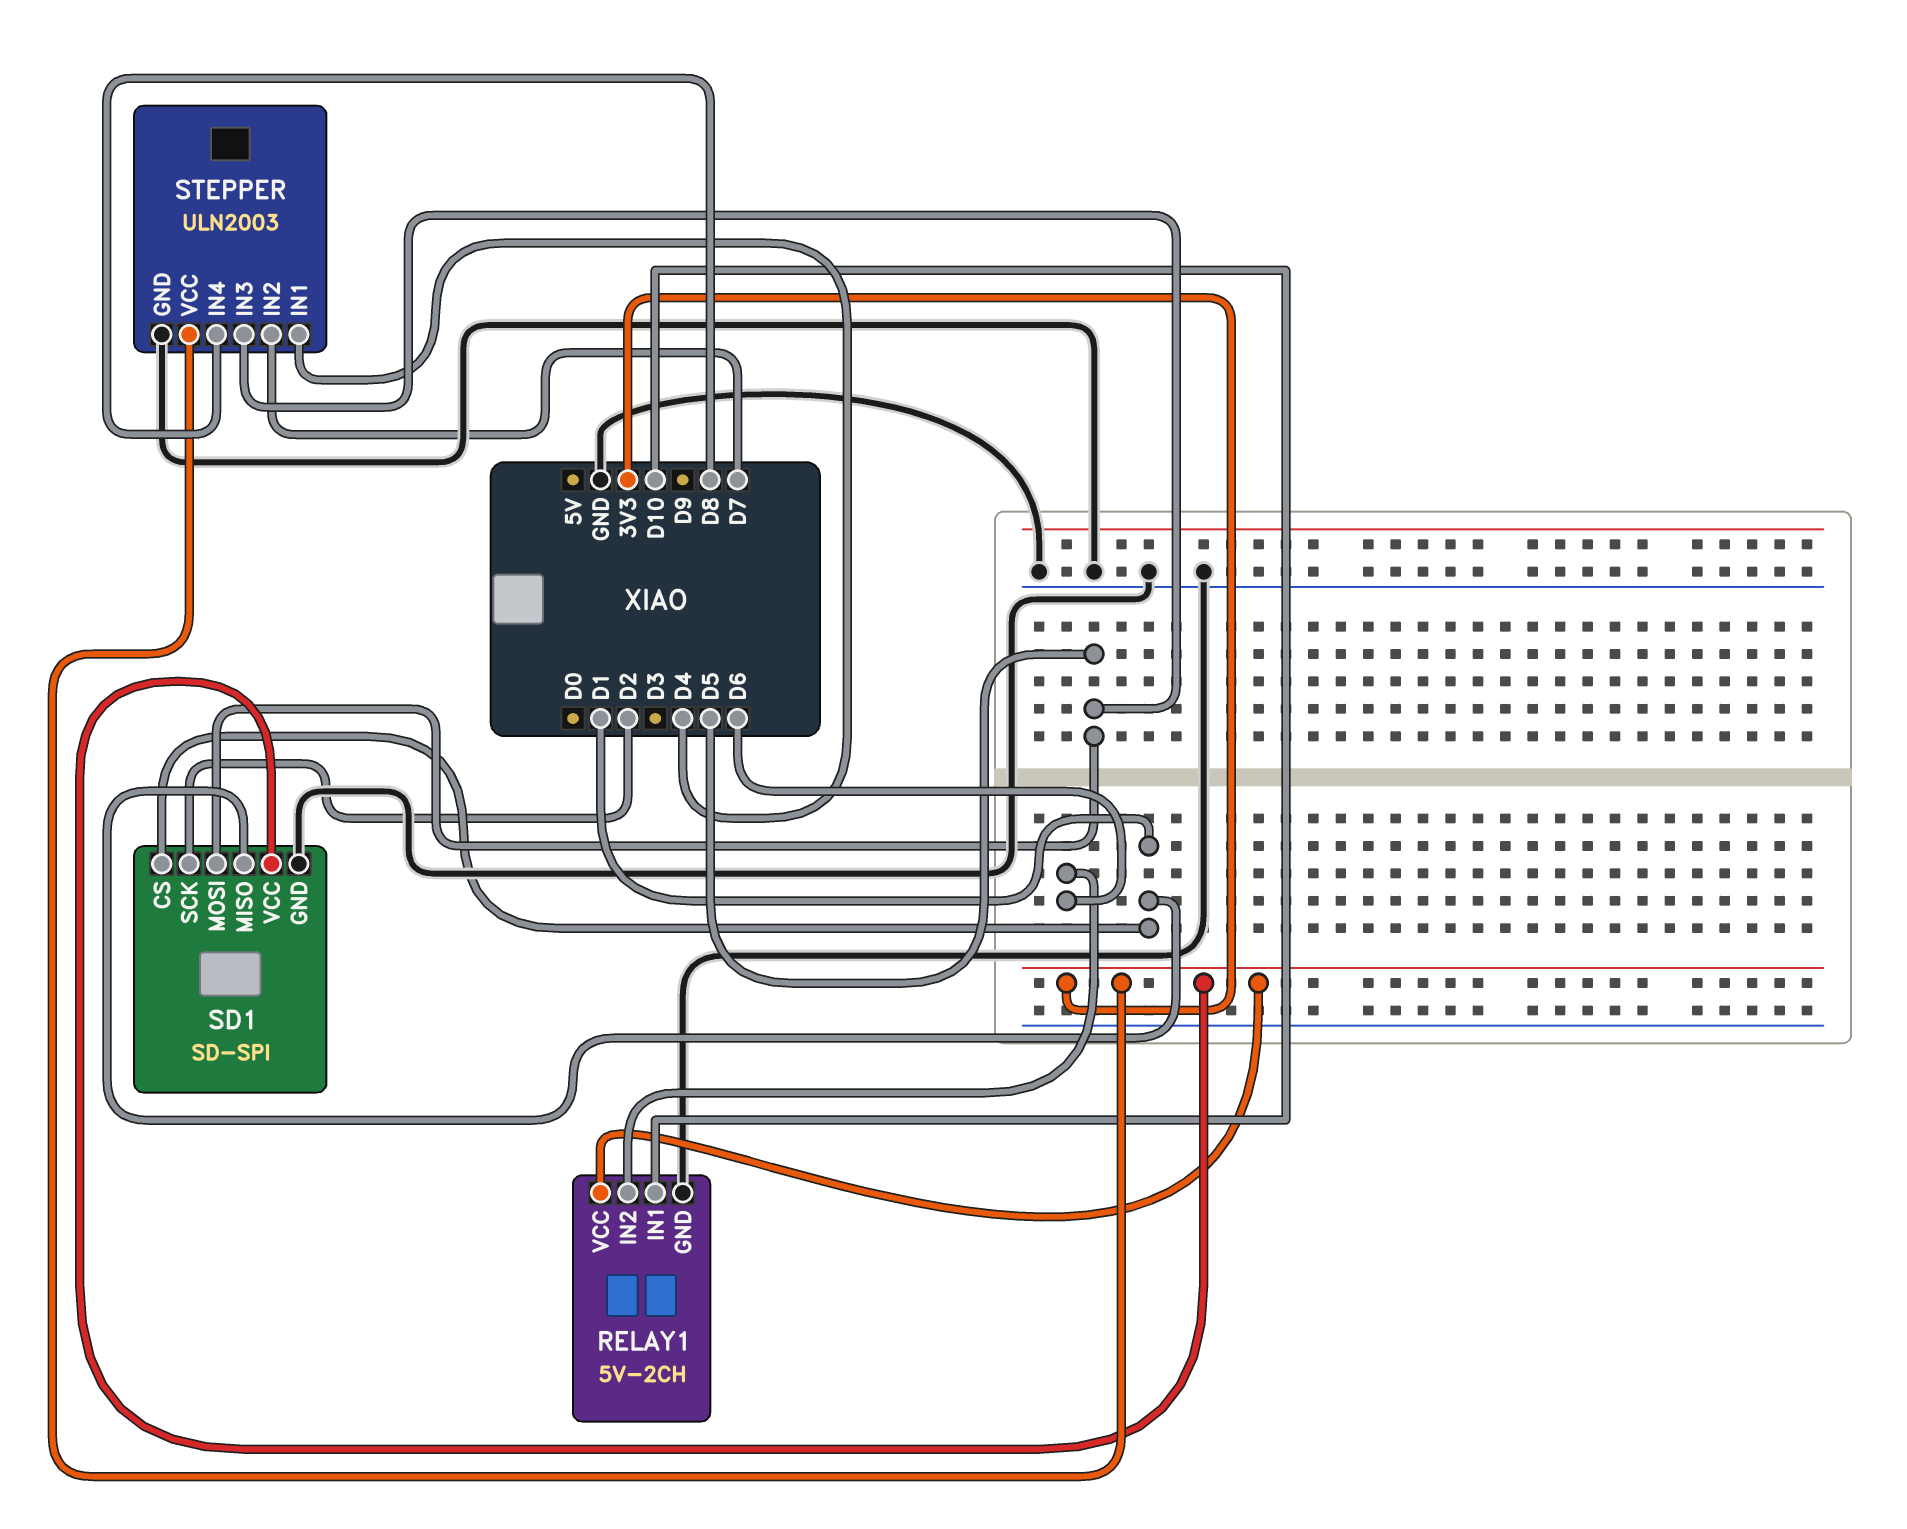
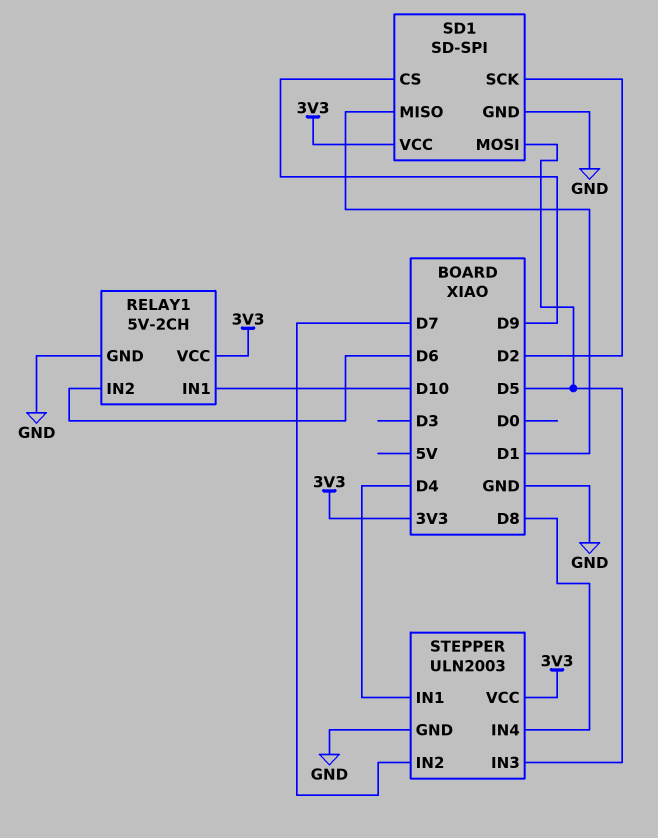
SD1 pin CS: D1 -> D9

